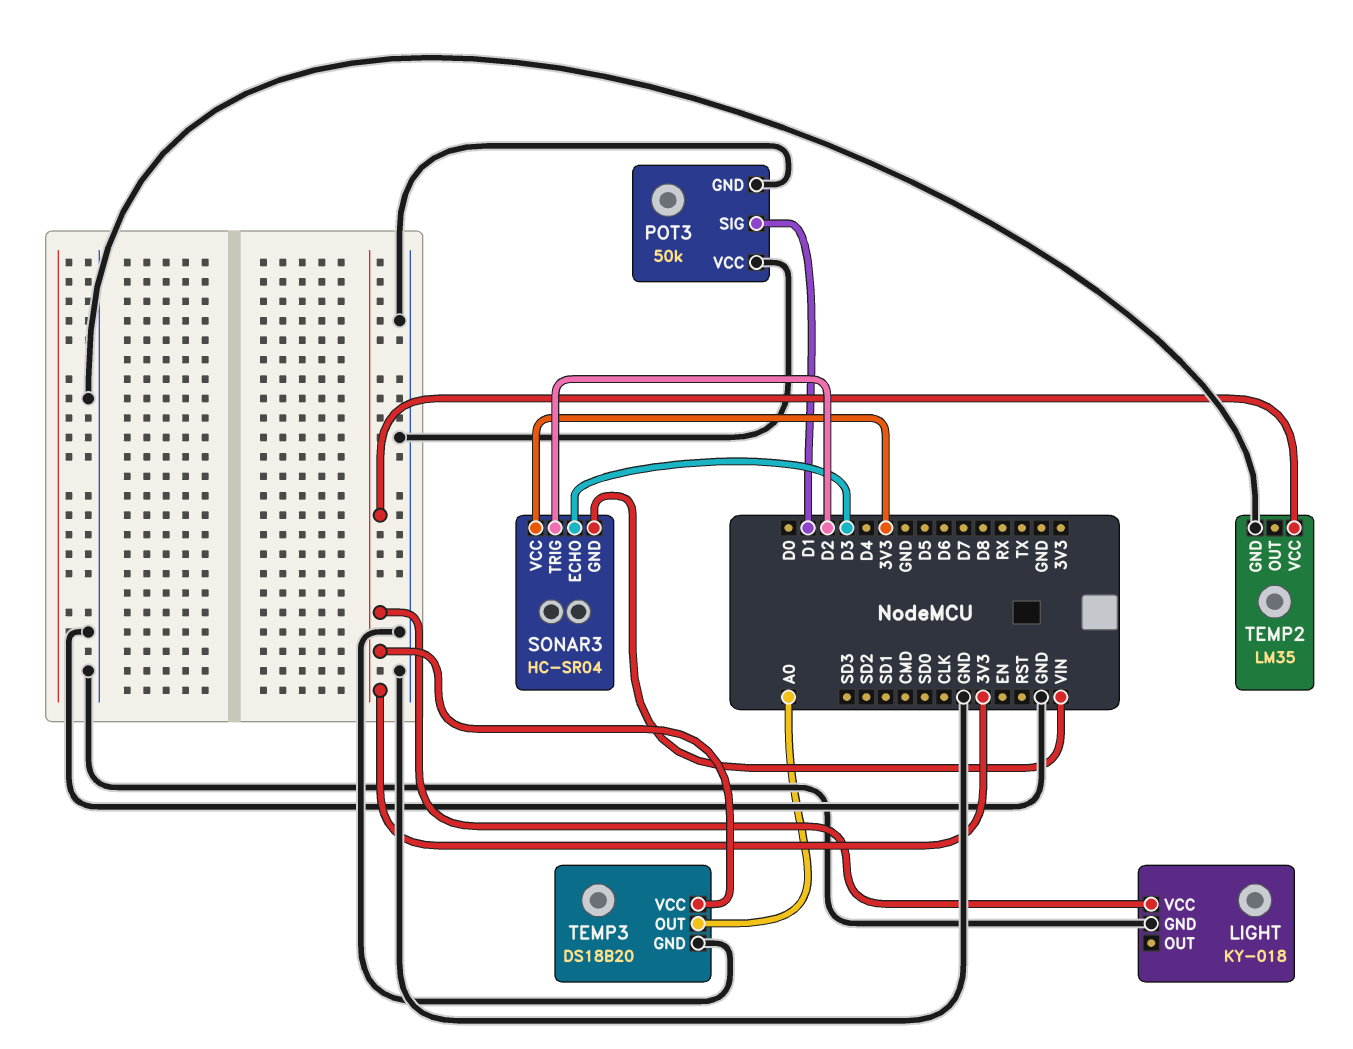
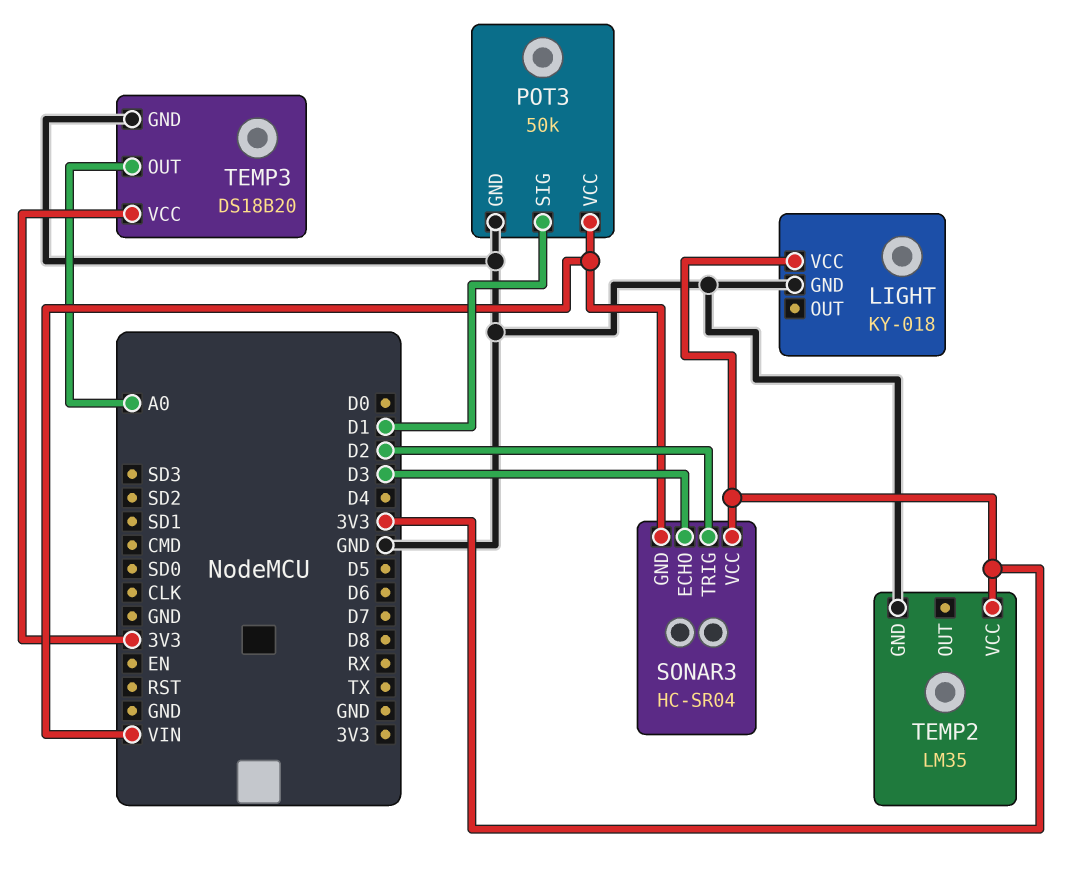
POT3 pin VCC: GND -> VIN

